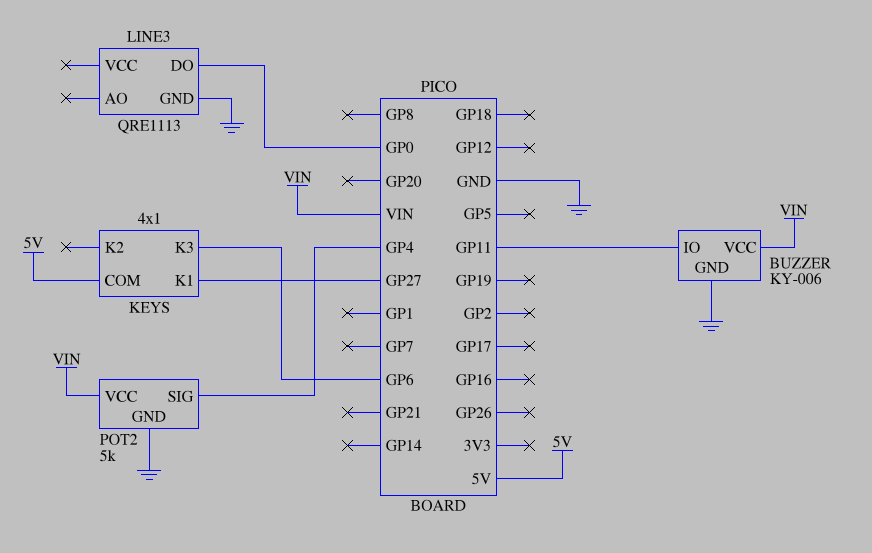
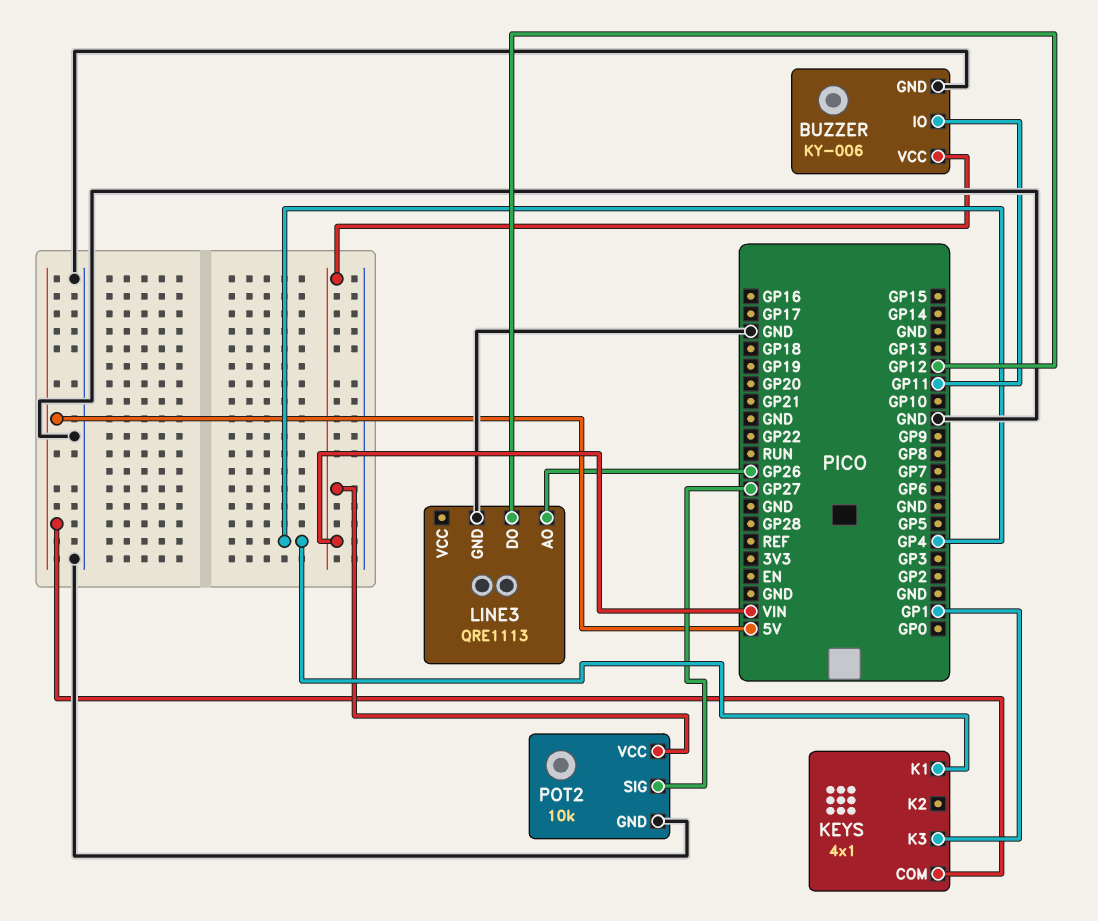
KEYS pin K1: GP27 -> GP4
KEYS pin K3: GP6 -> GP1
LINE3 pin AO: none -> GP26
LINE3 pin DO: GP0 -> GP12
POT2: 5k -> 10k
POT2 pin SIG: GP4 -> GP27

